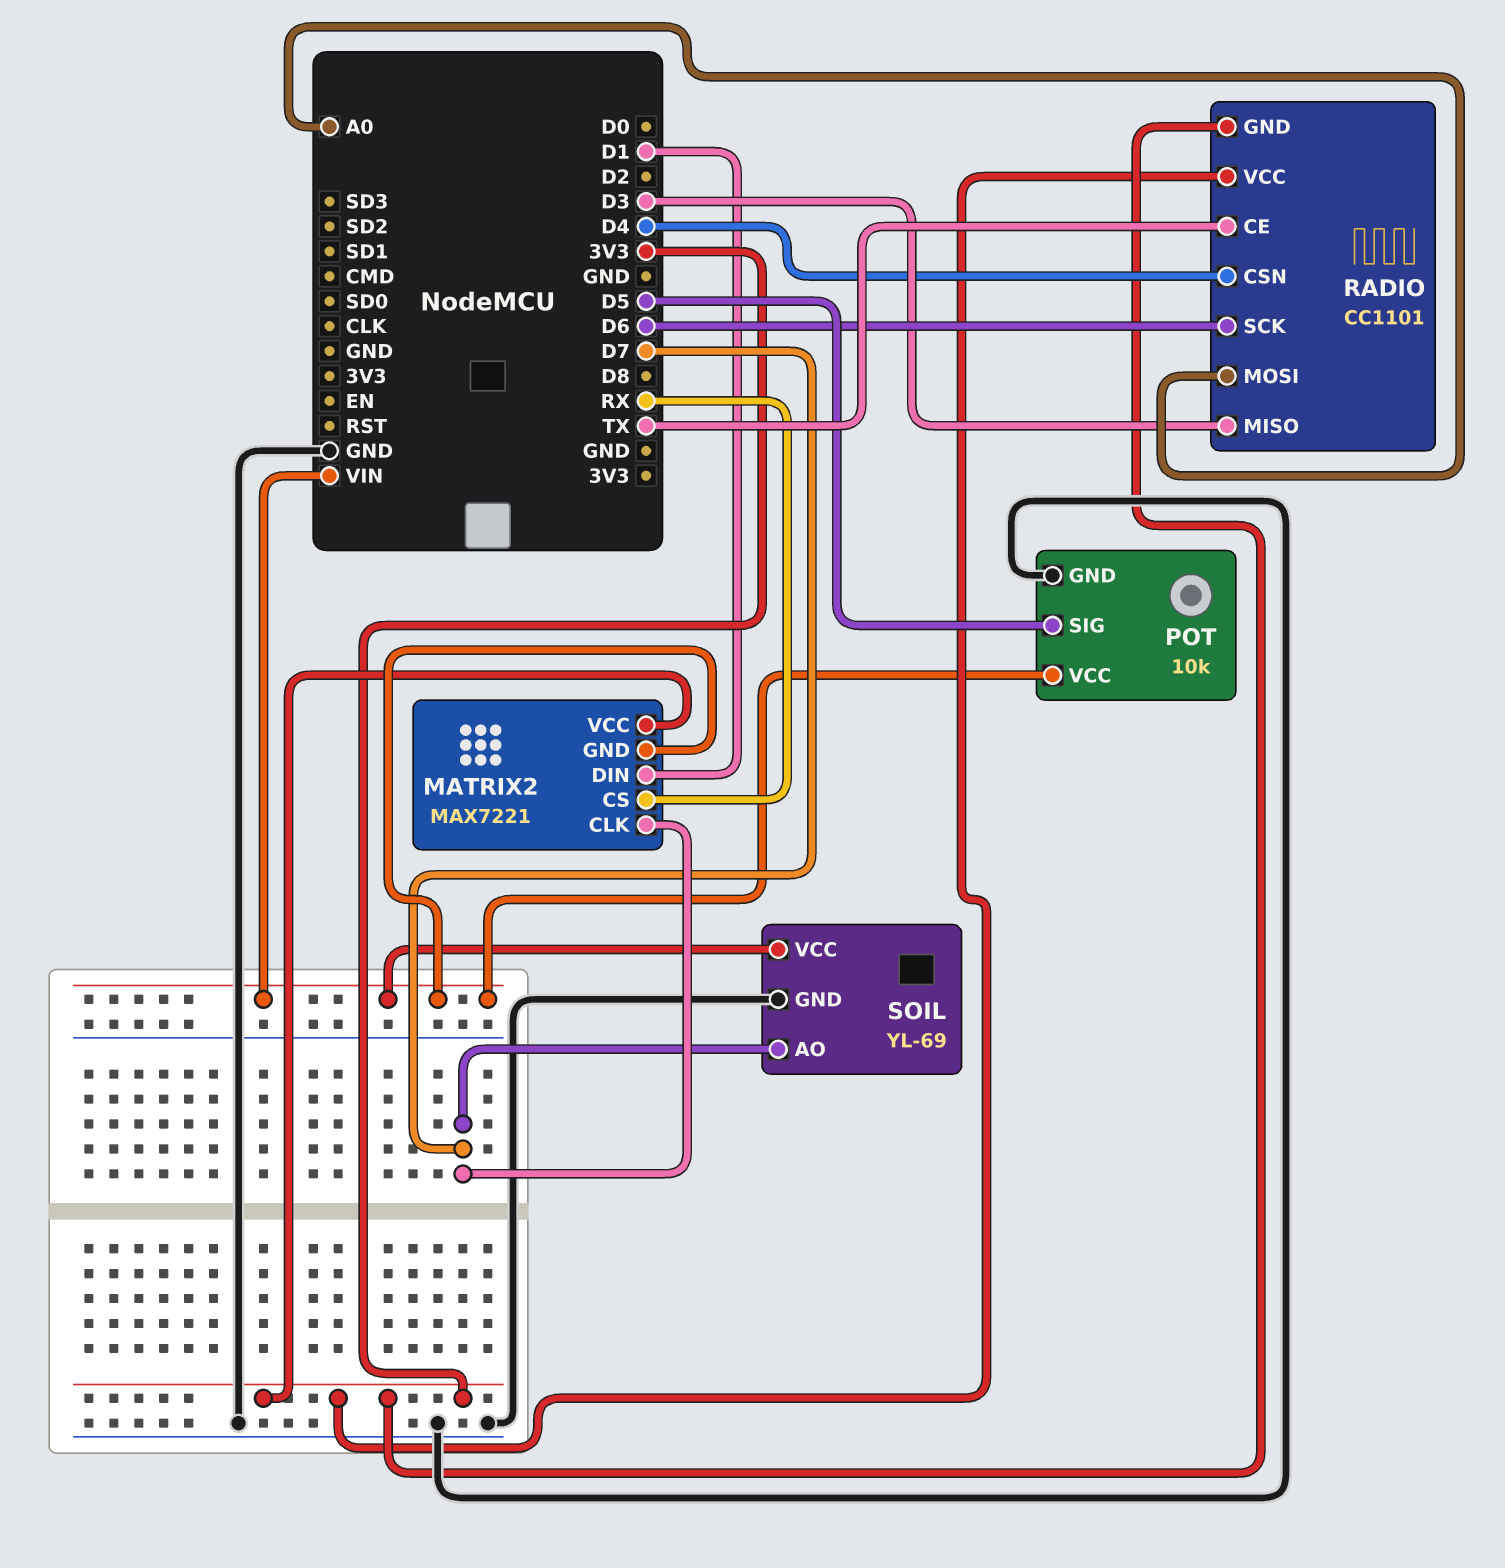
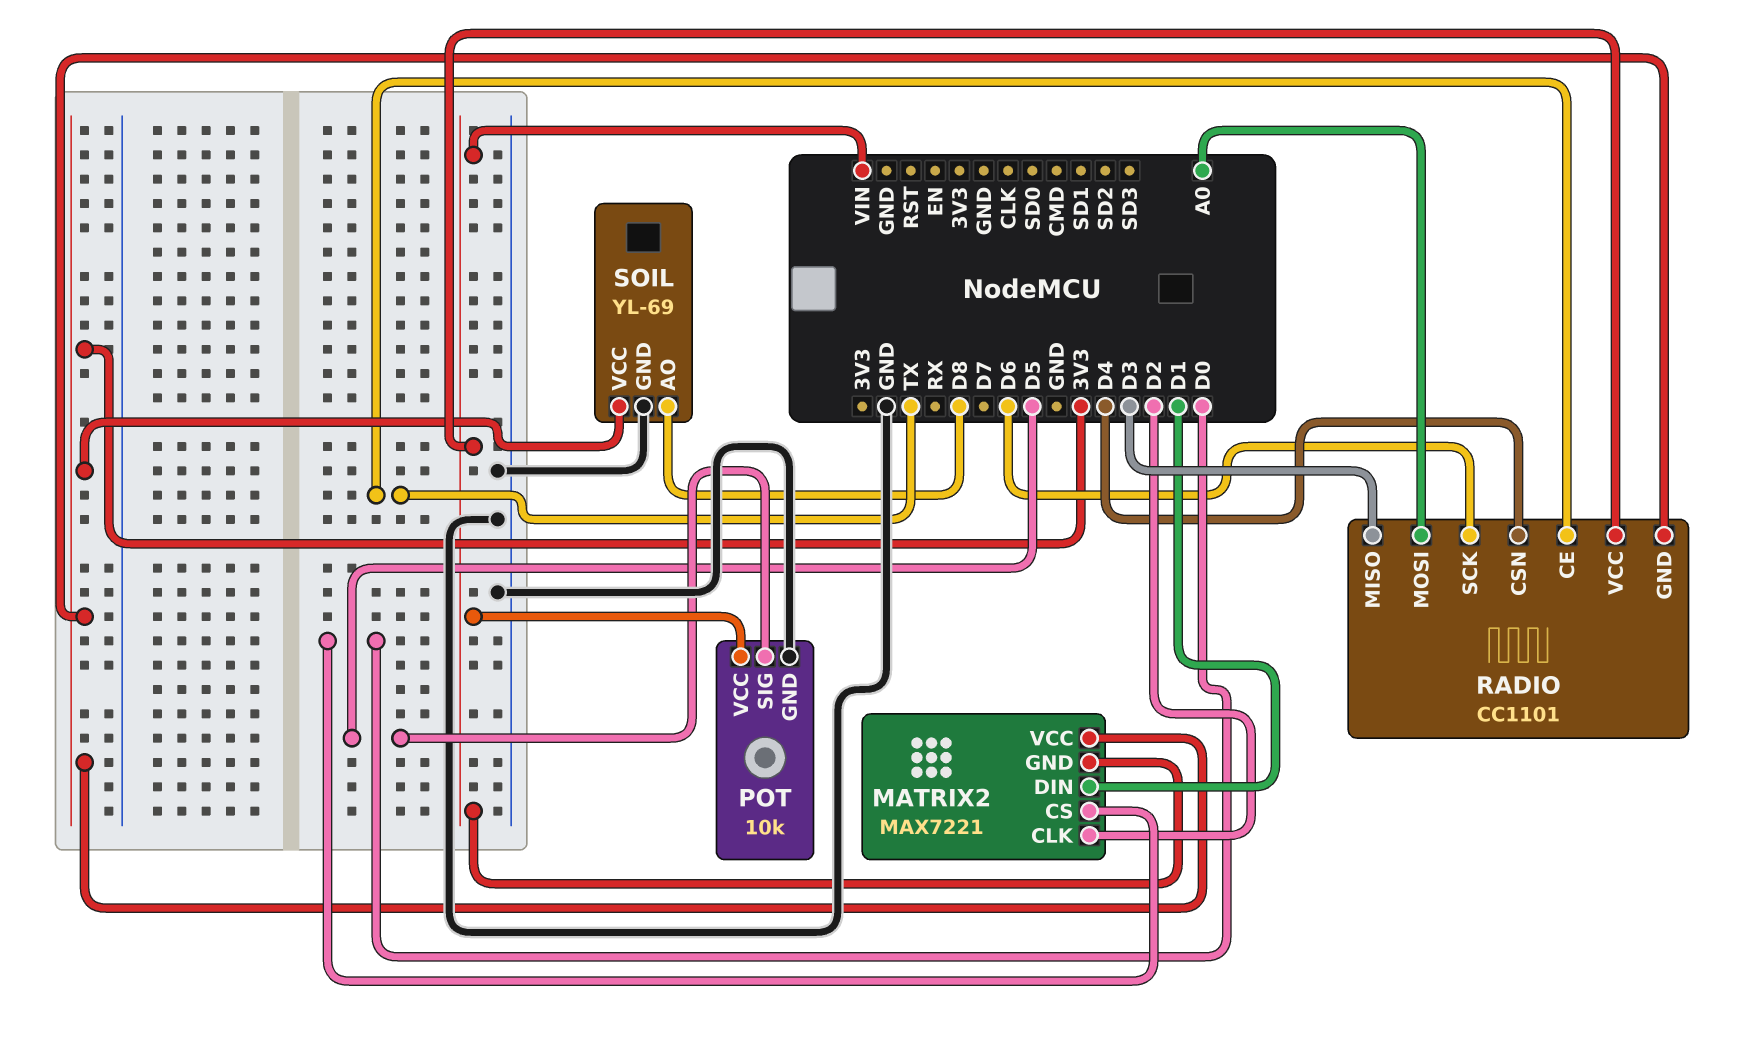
MATRIX2 pin CLK: D7 -> D2
MATRIX2 pin CS: RX -> D0
RADIO pin VCC: 3V3 -> VIN
SOIL pin AO: D7 -> D8
SOIL pin VCC: VIN -> 3V3

